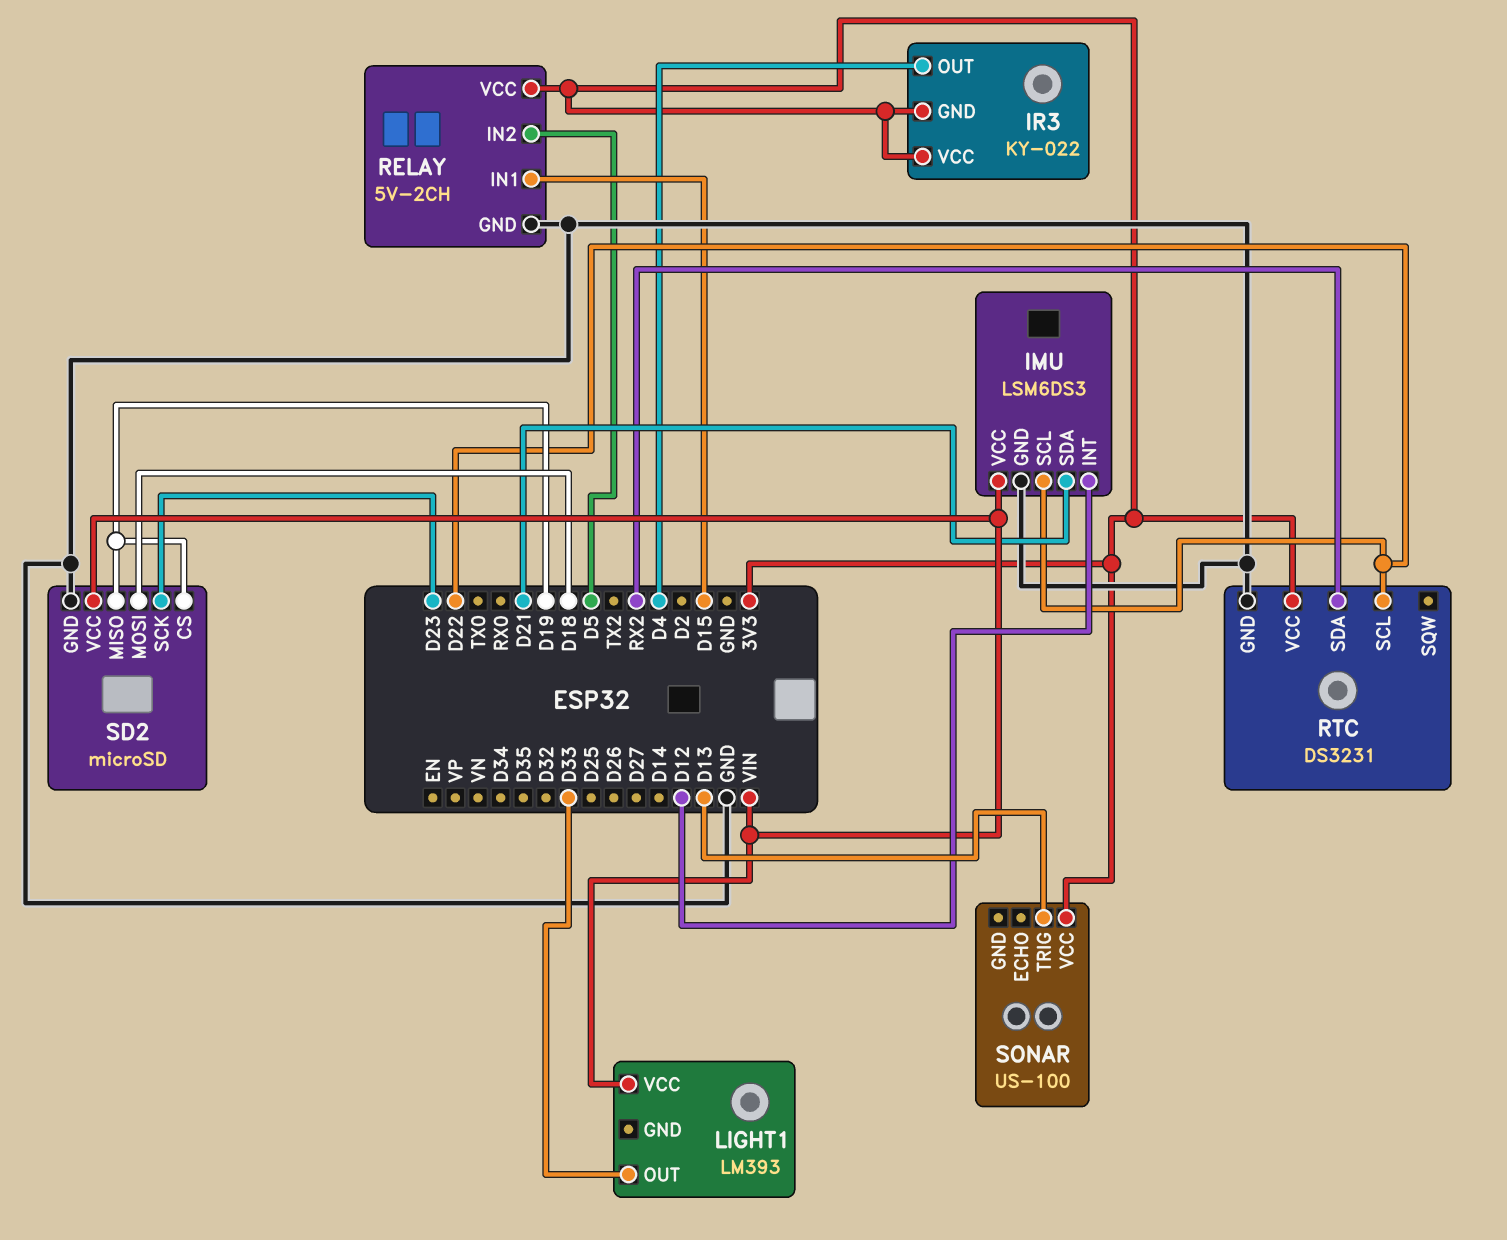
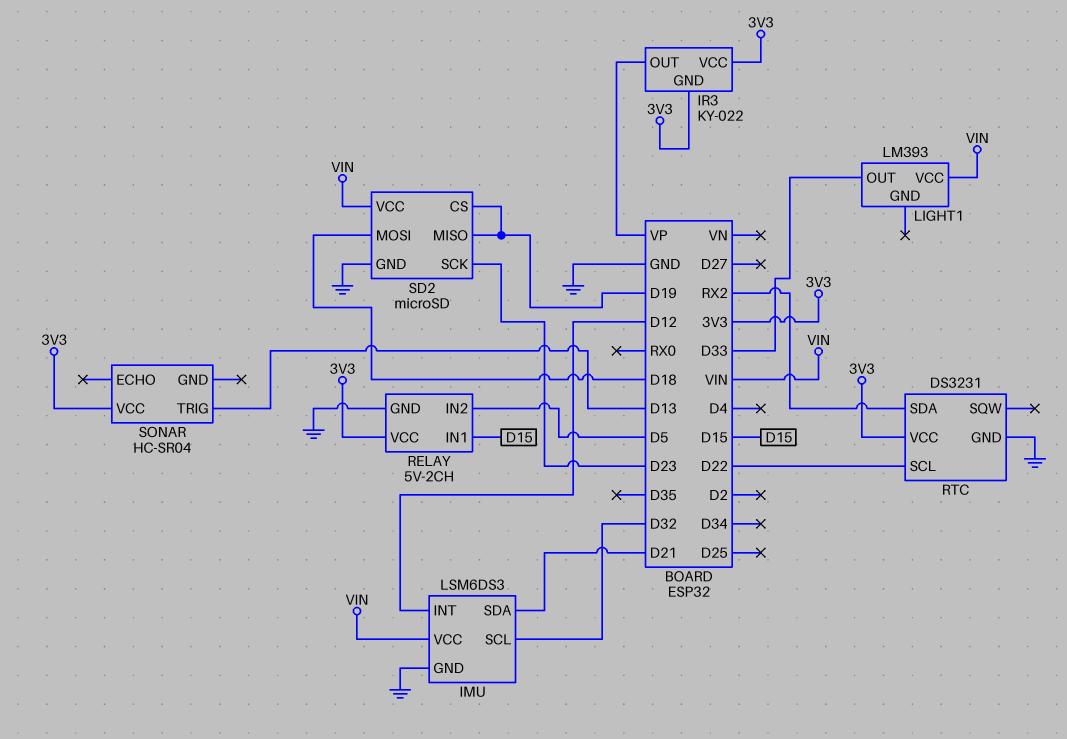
IMU pin SCL: D22 -> D32
IR3 pin OUT: D4 -> VP
SONAR: US-100 -> HC-SR04

